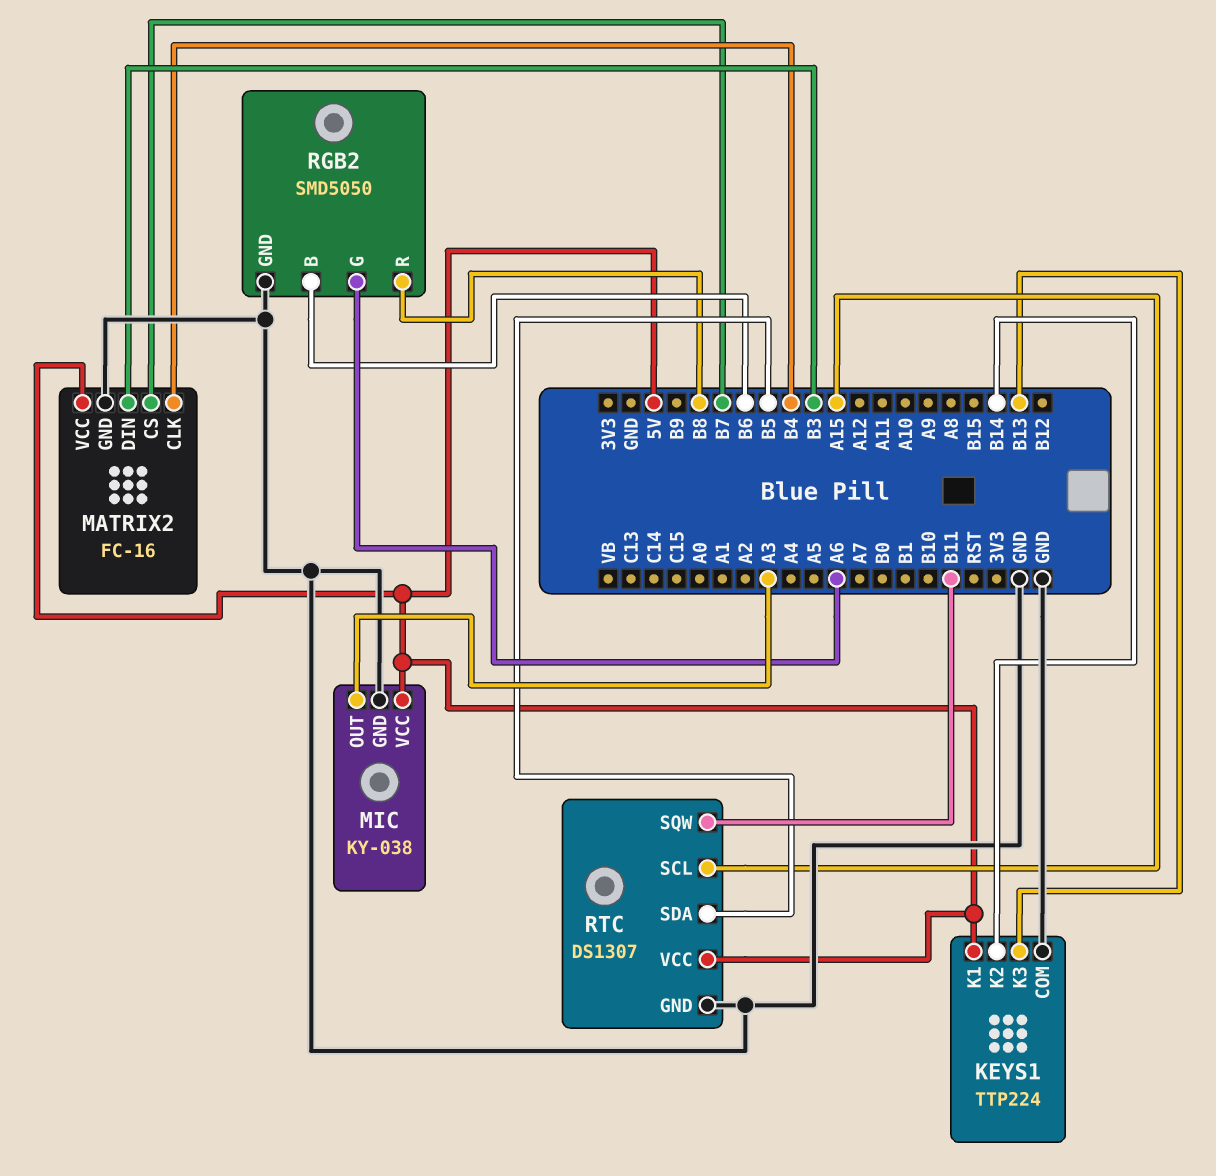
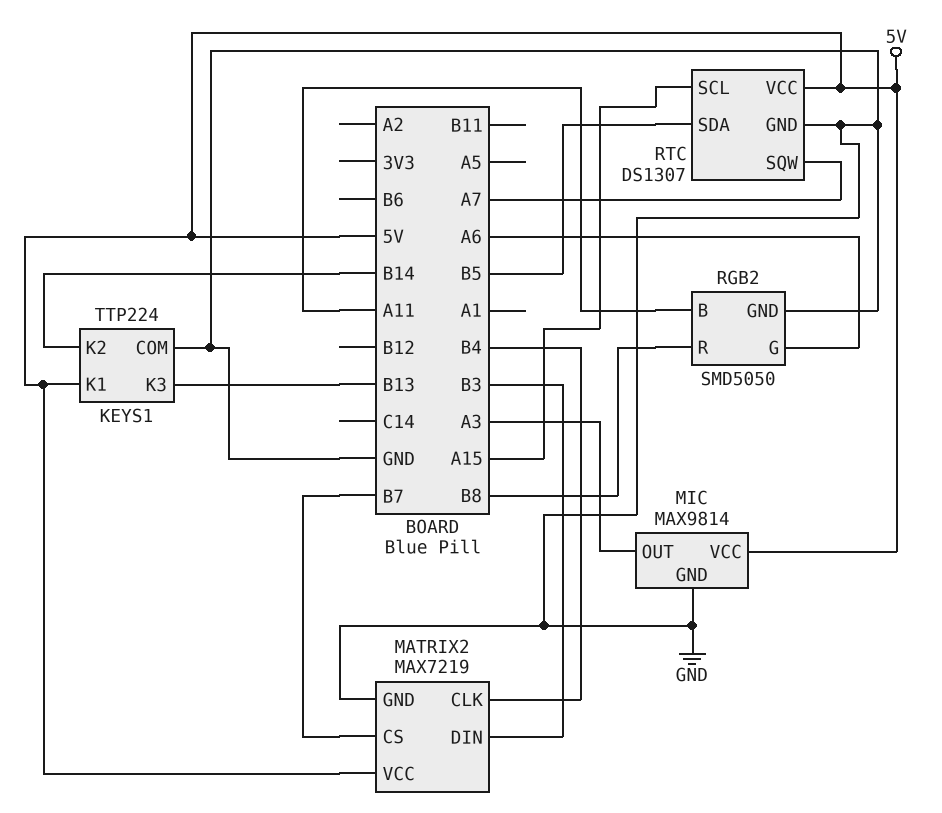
MATRIX2: FC-16 -> MAX7219
MIC: KY-038 -> MAX9814
RGB2 pin B: B6 -> A11
RTC pin SQW: B11 -> A7

